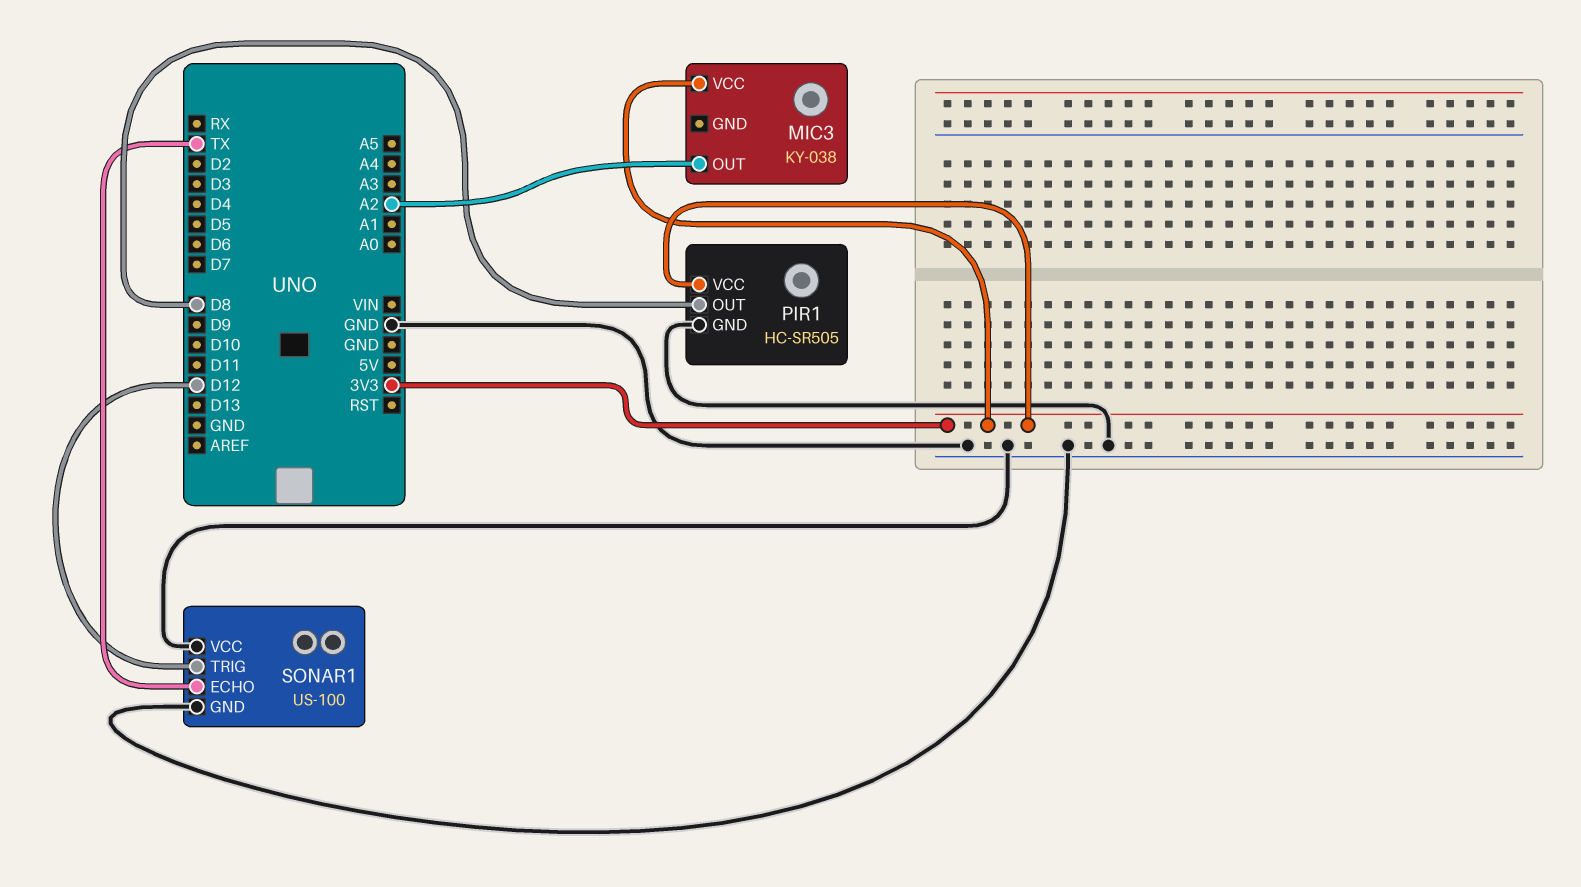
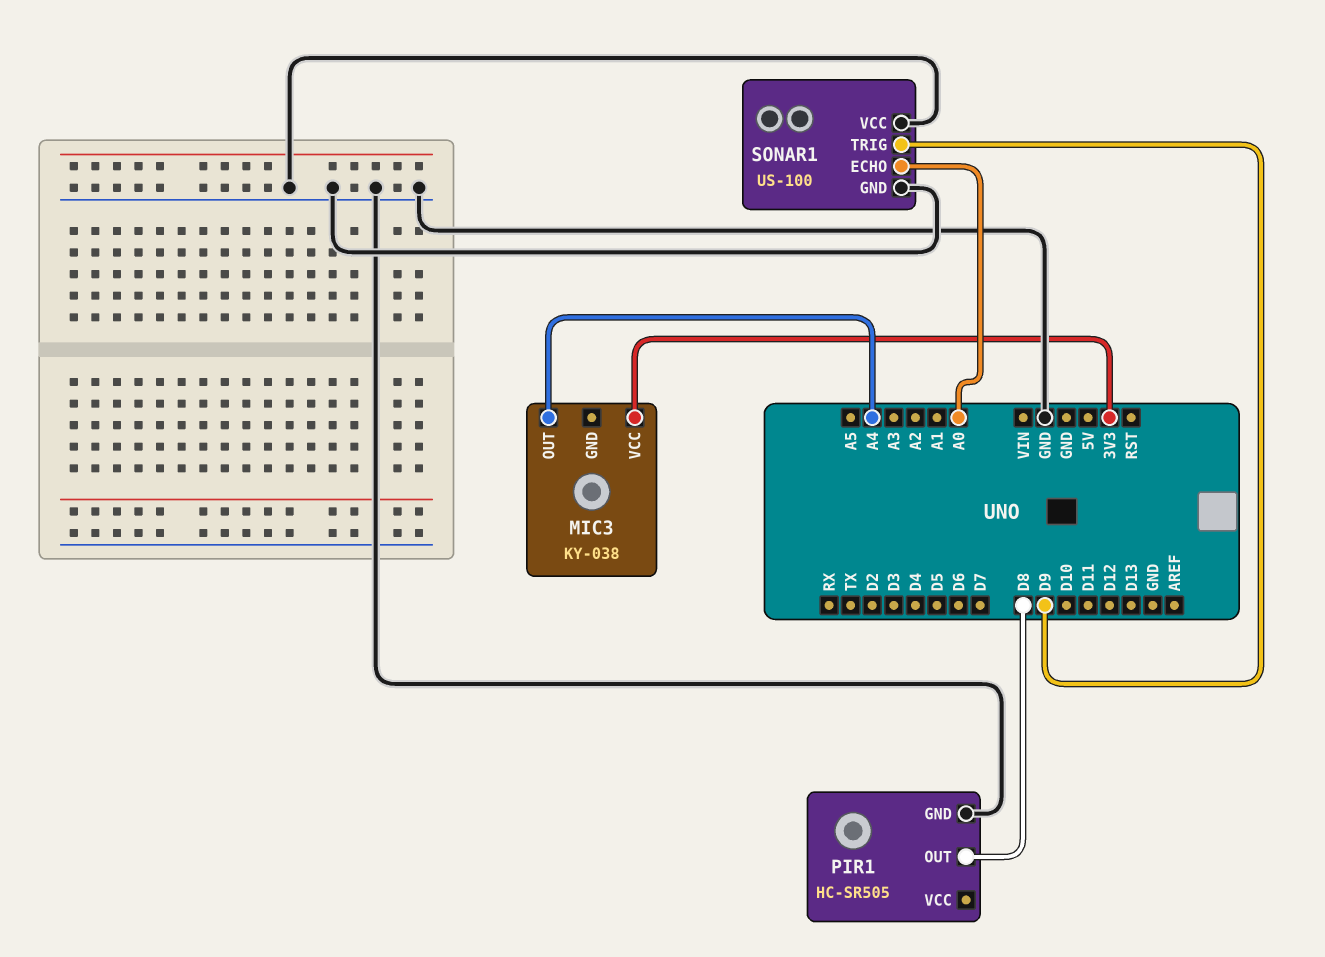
MIC3 pin OUT: A2 -> A4
PIR1 pin VCC: 3V3 -> none
SONAR1 pin ECHO: TX -> A0
SONAR1 pin TRIG: D12 -> D9

